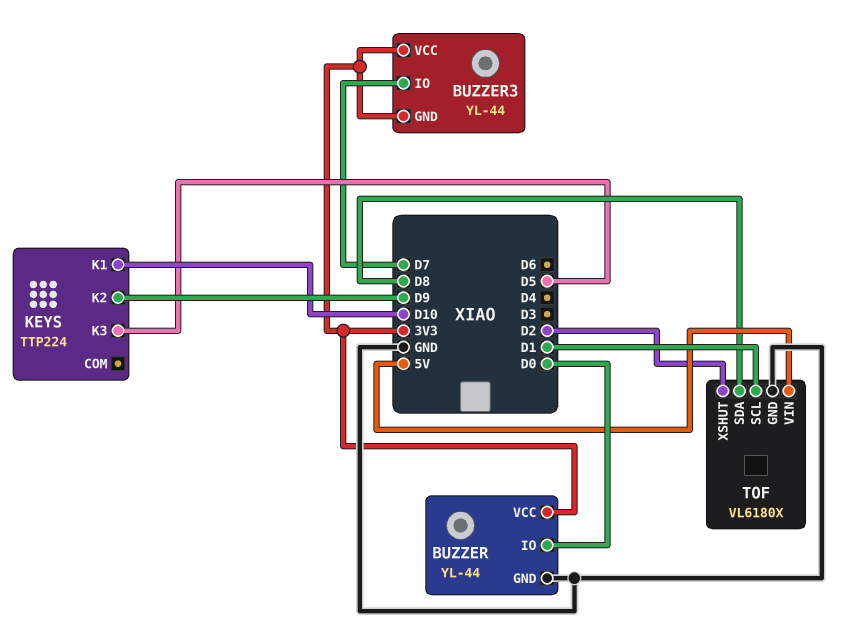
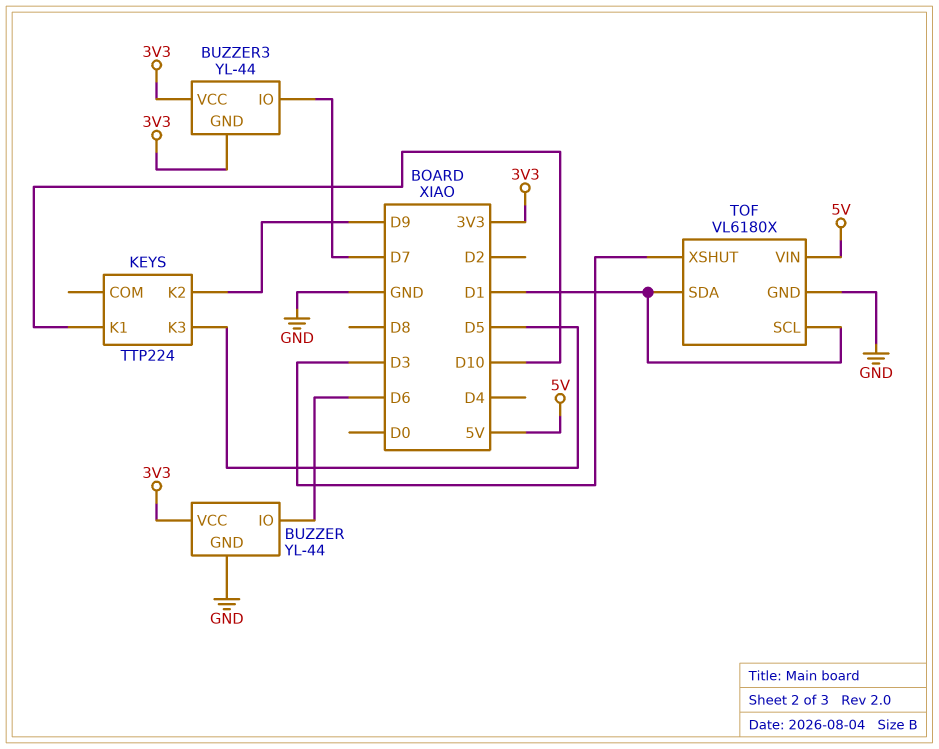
BUZZER pin IO: D0 -> D6
TOF pin SDA: D8 -> D1
TOF pin XSHUT: D2 -> D3

